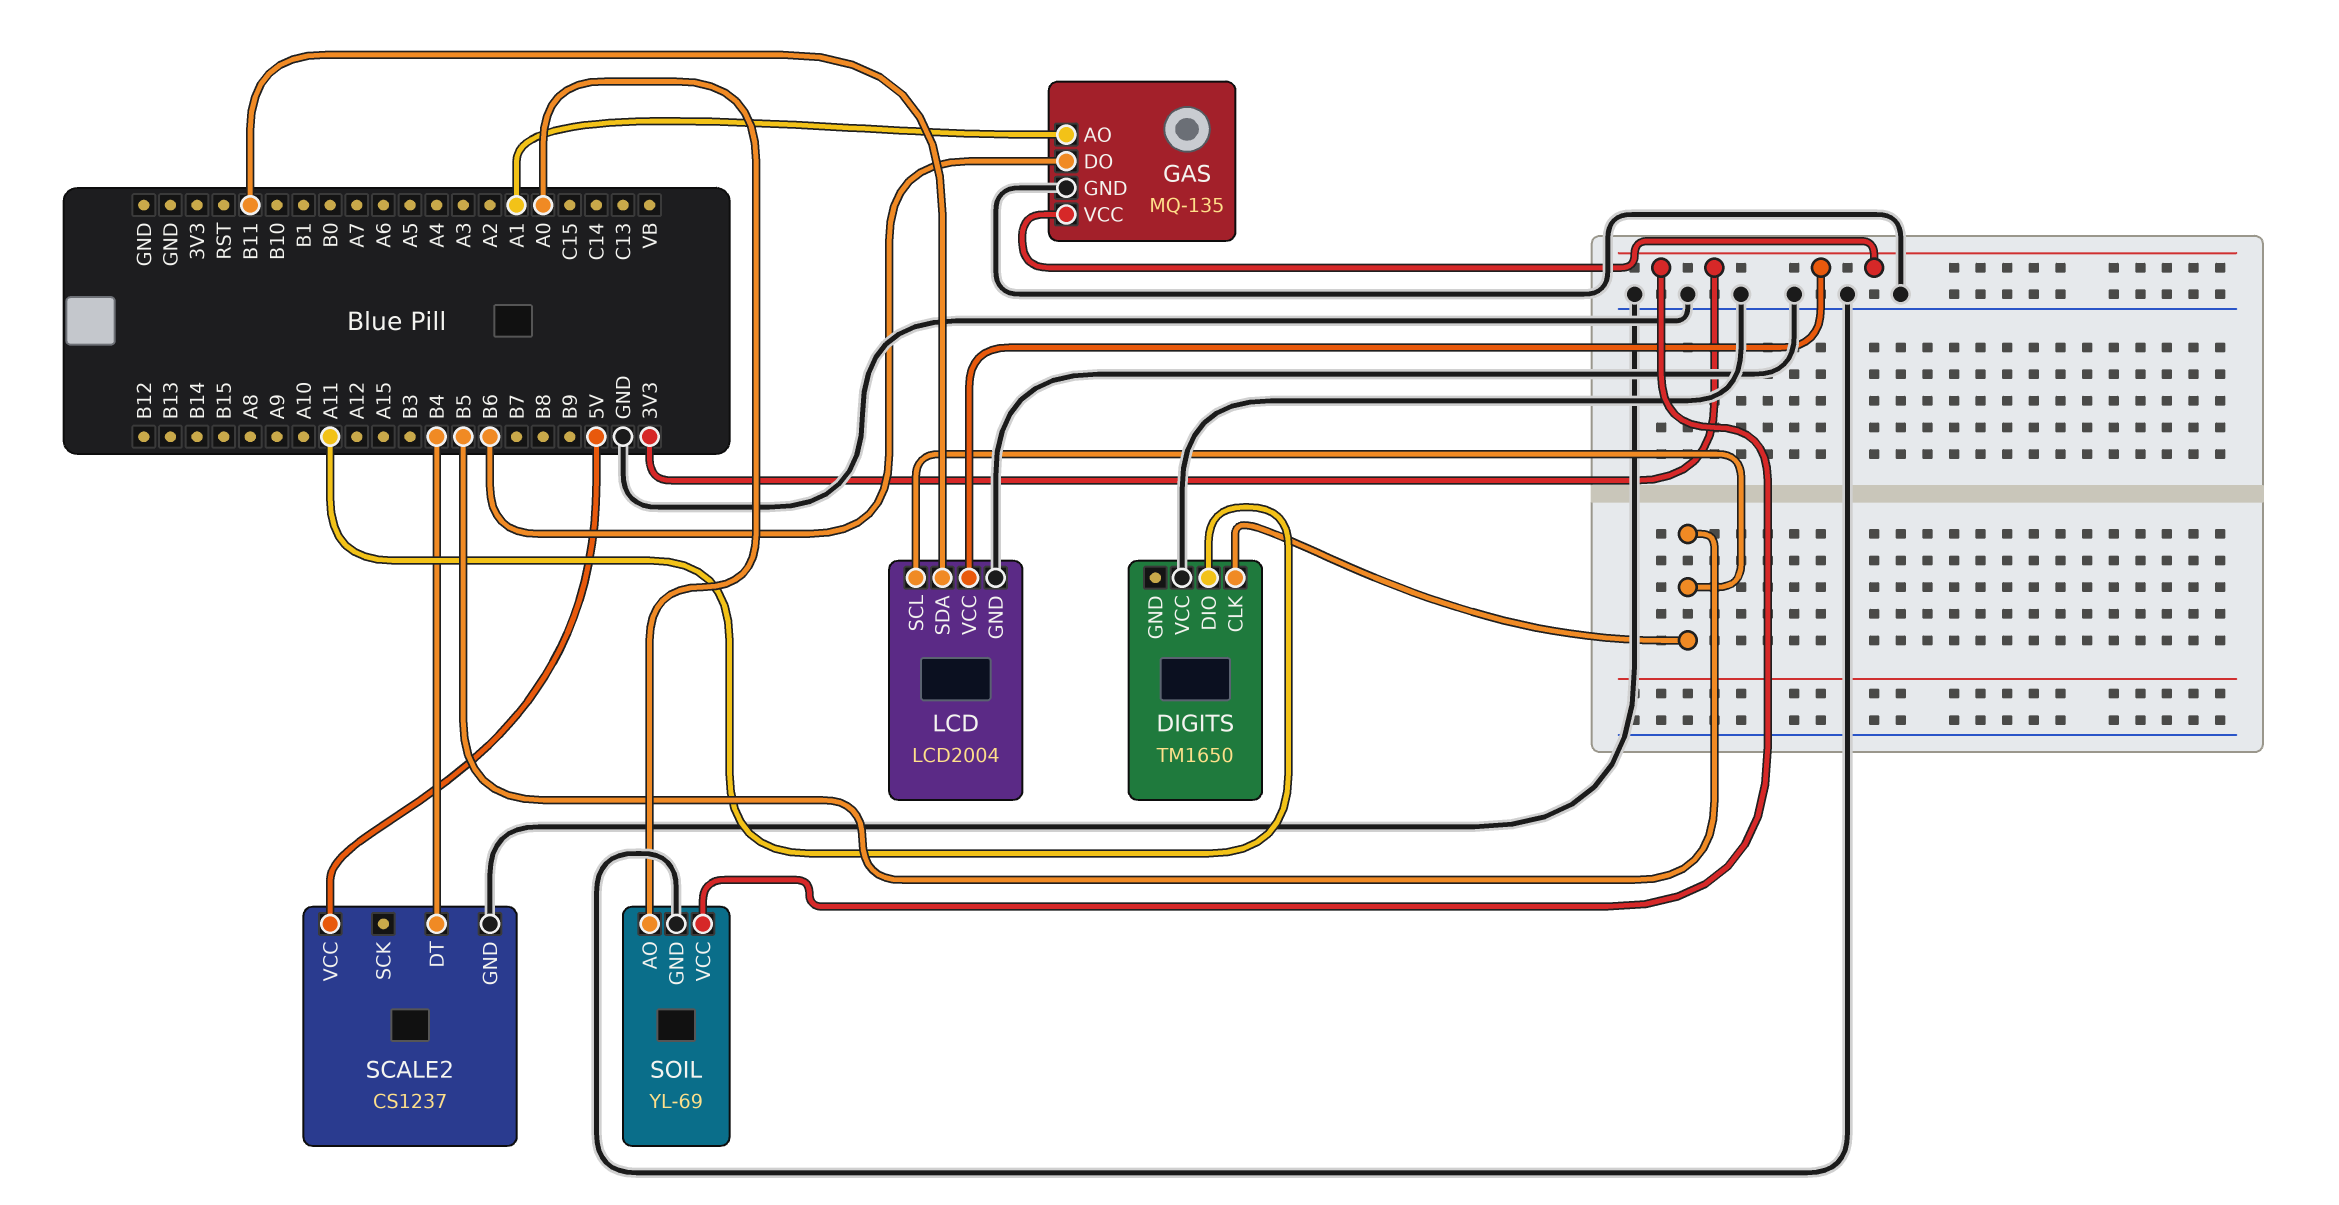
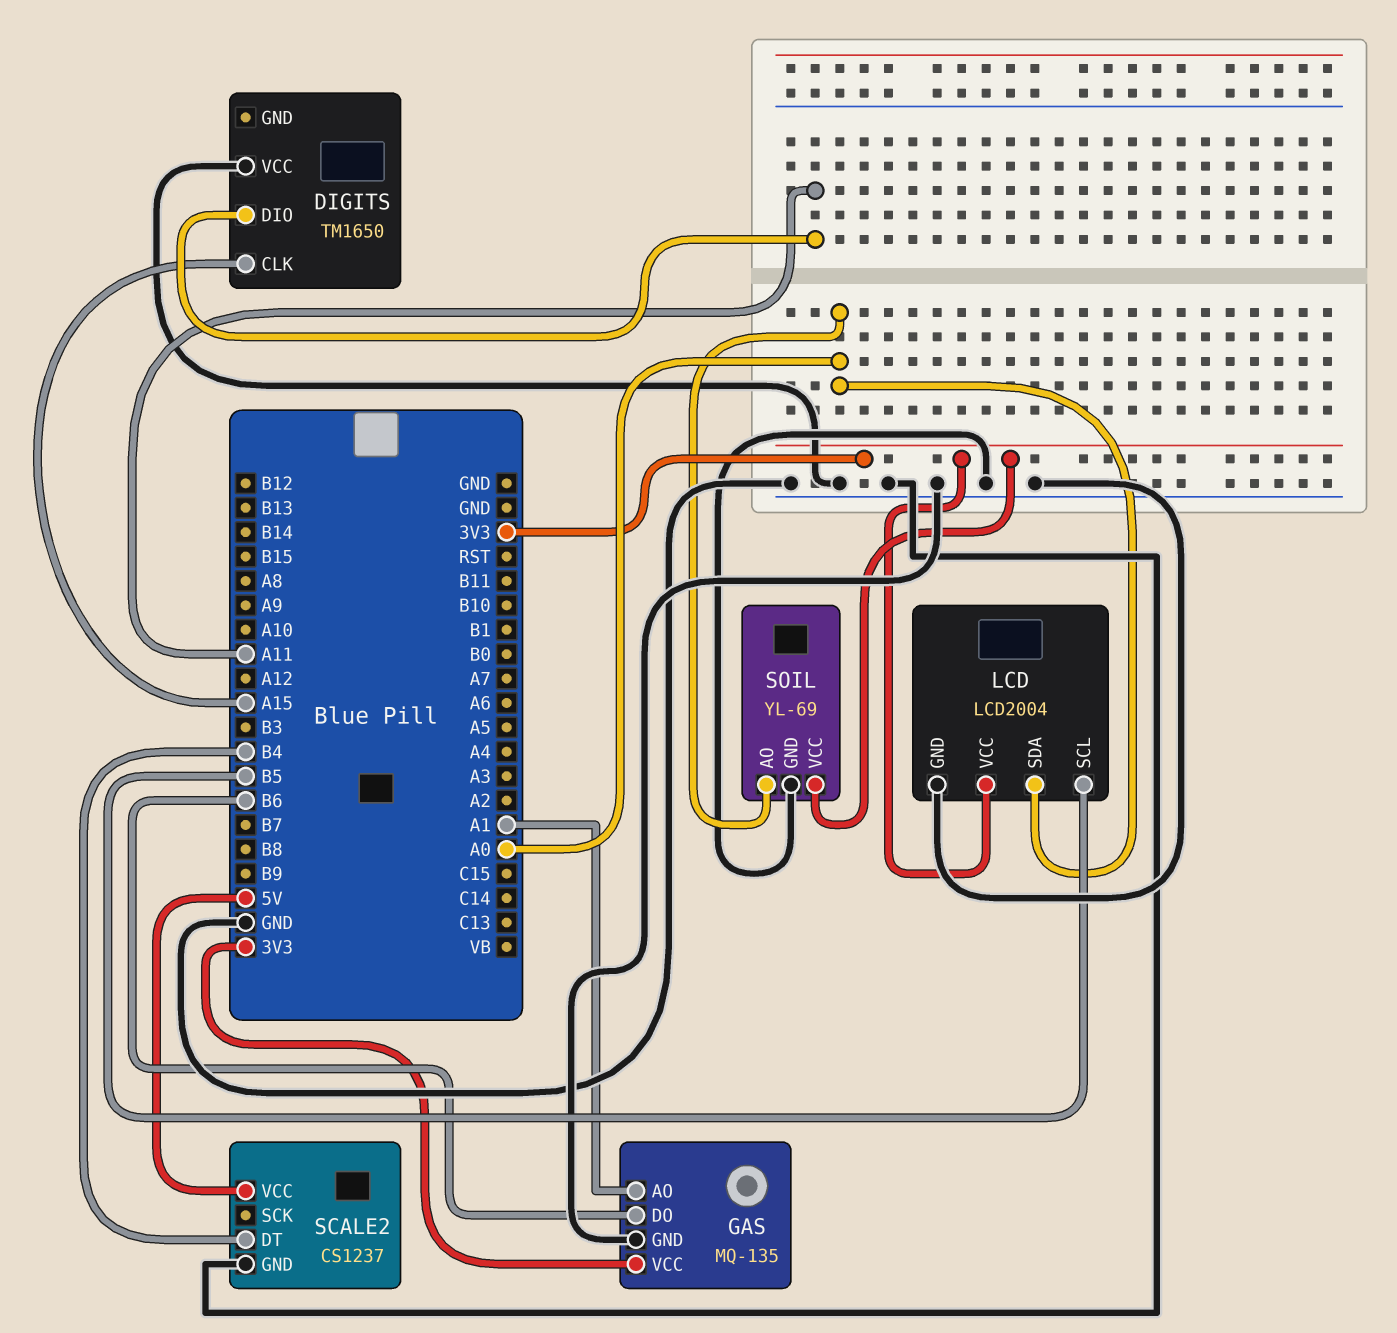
DIGITS pin CLK: B5 -> A15
LCD pin SDA: B11 -> A0

